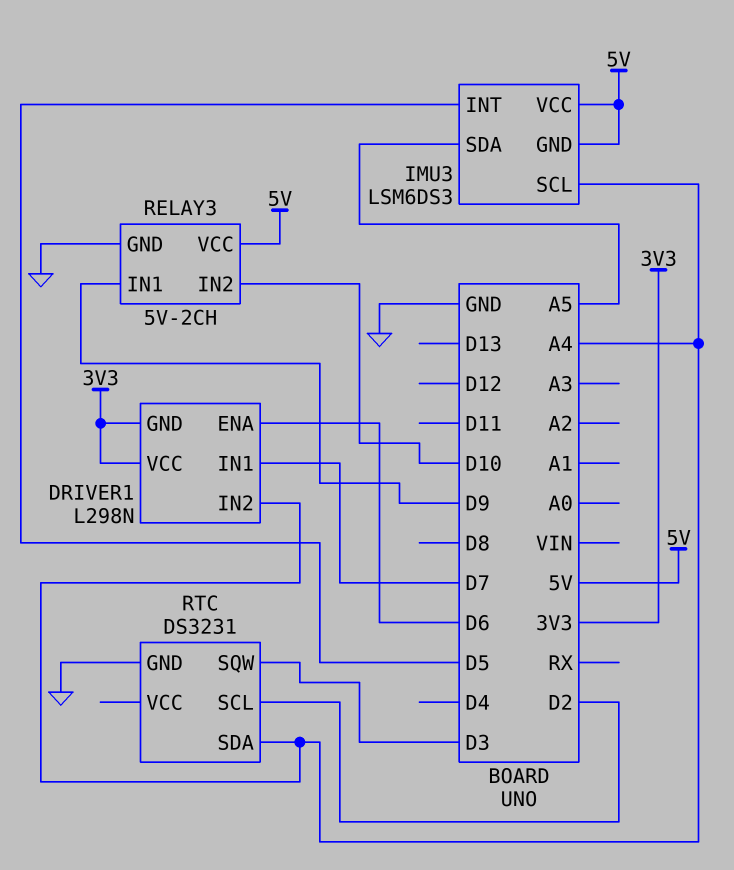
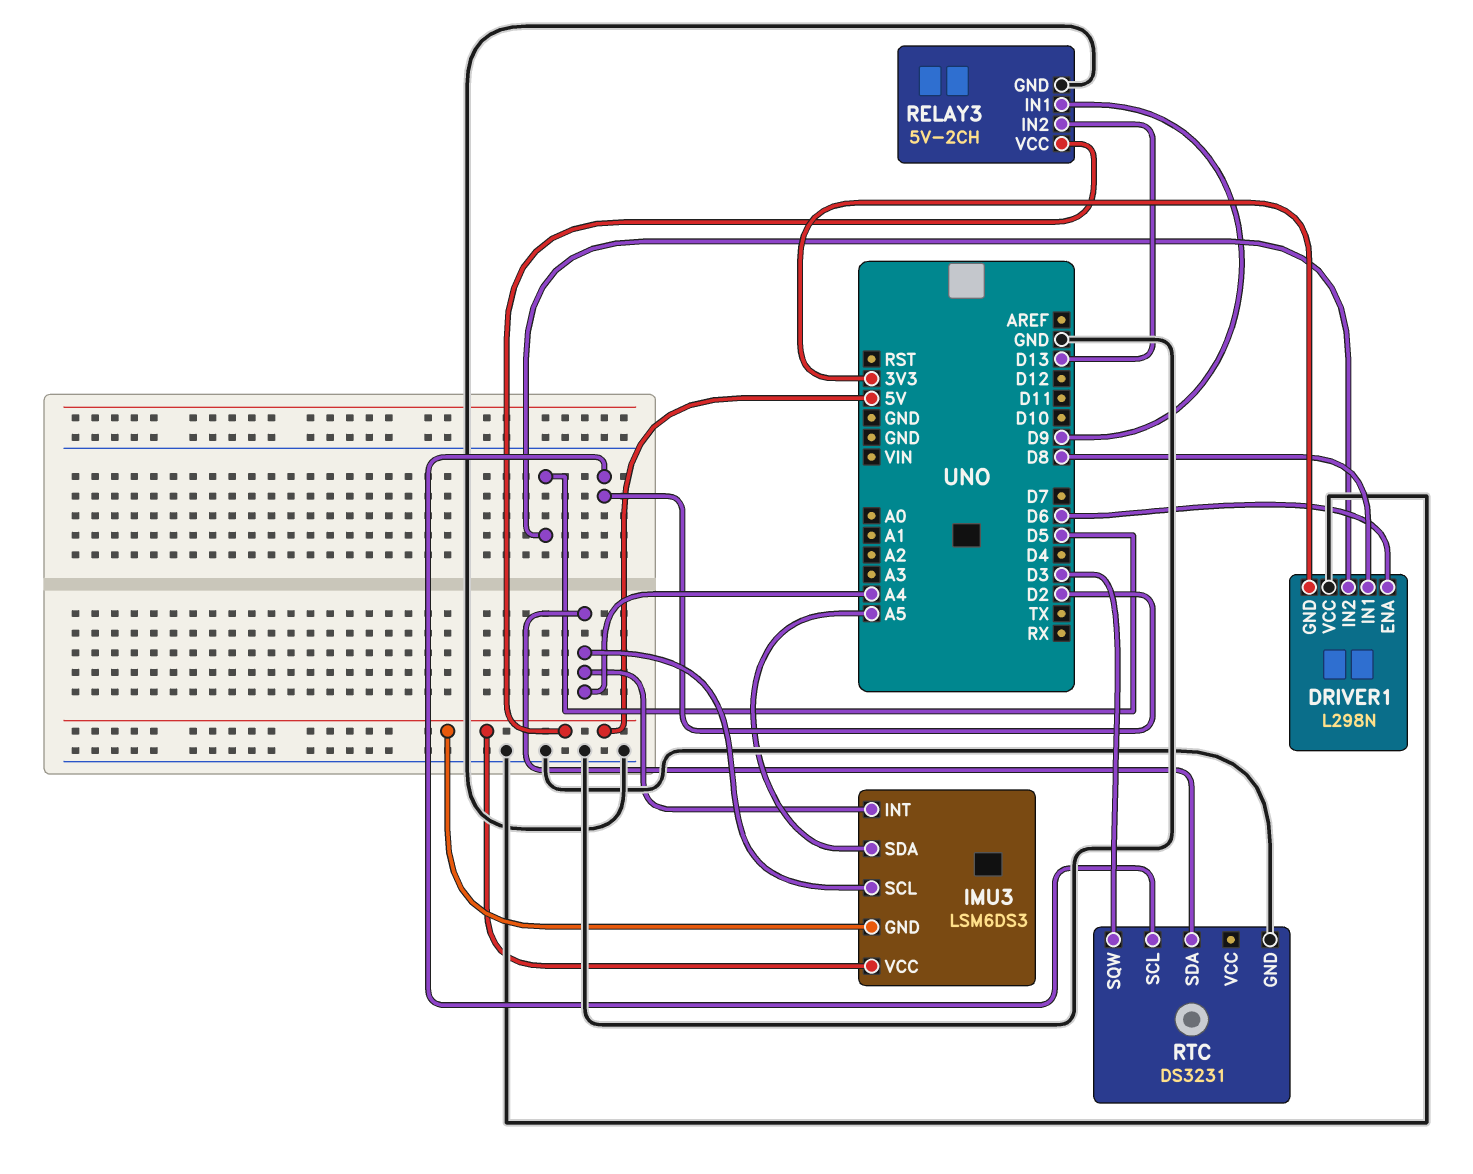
DRIVER1 pin IN1: D7 -> D8
DRIVER1 pin IN2: A4 -> D5
DRIVER1 pin VCC: 3V3 -> GND
IMU3 pin INT: D5 -> A4
RELAY3 pin IN2: D10 -> D13

